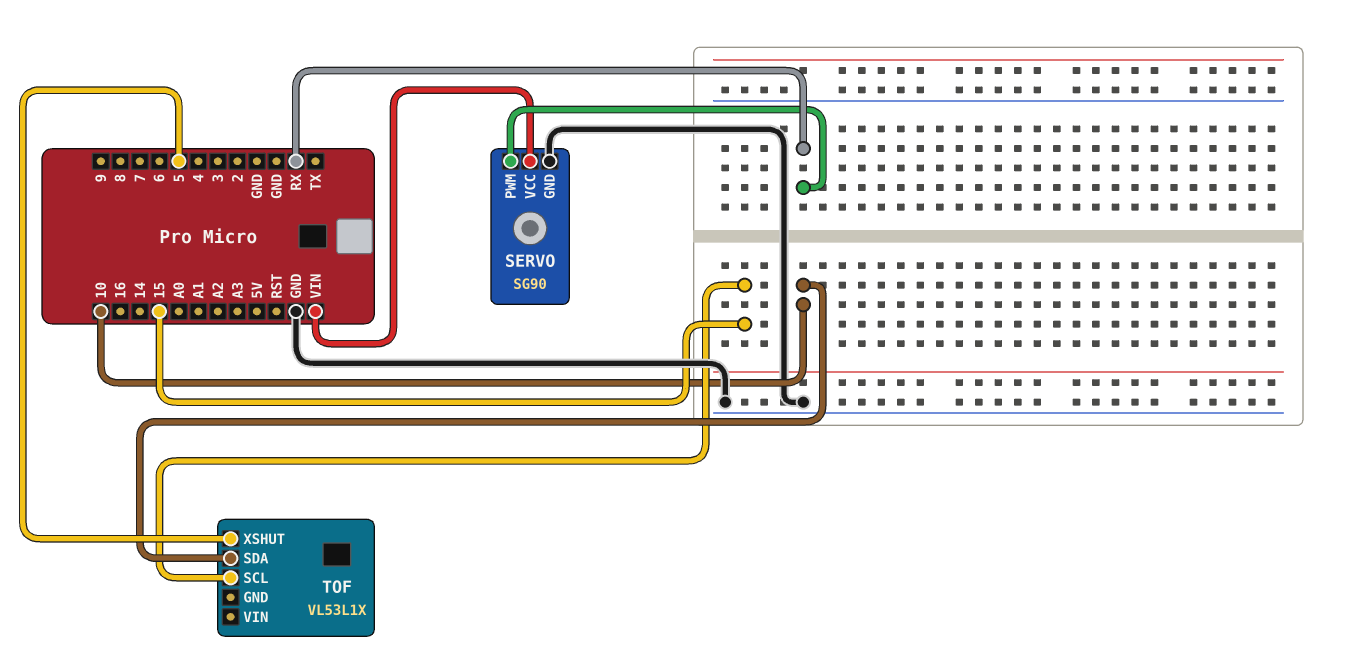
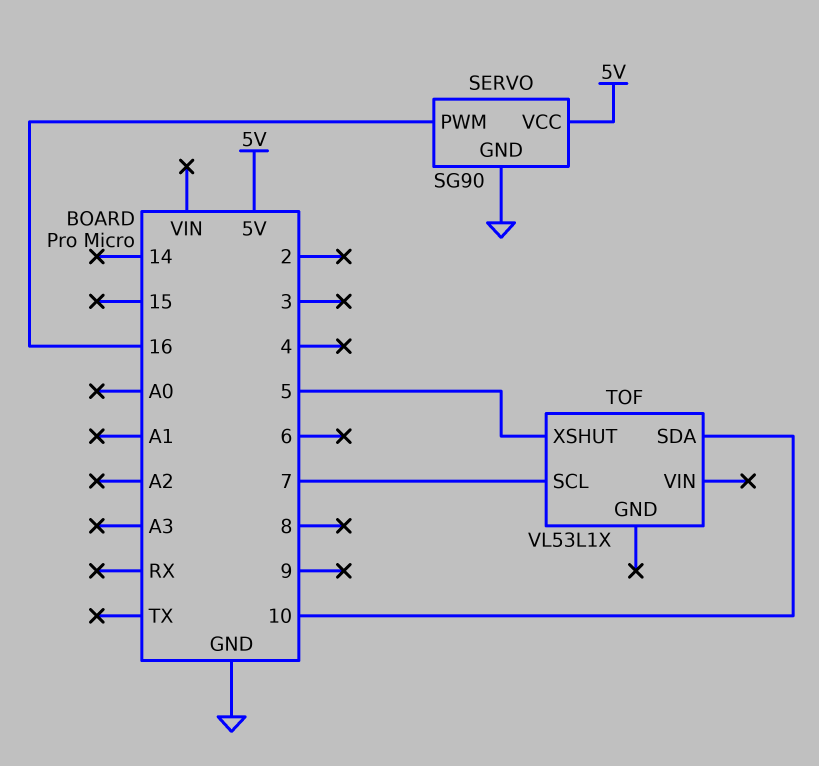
SERVO pin PWM: RX -> 16
SERVO pin VCC: VIN -> 5V
TOF pin SCL: 15 -> 7

